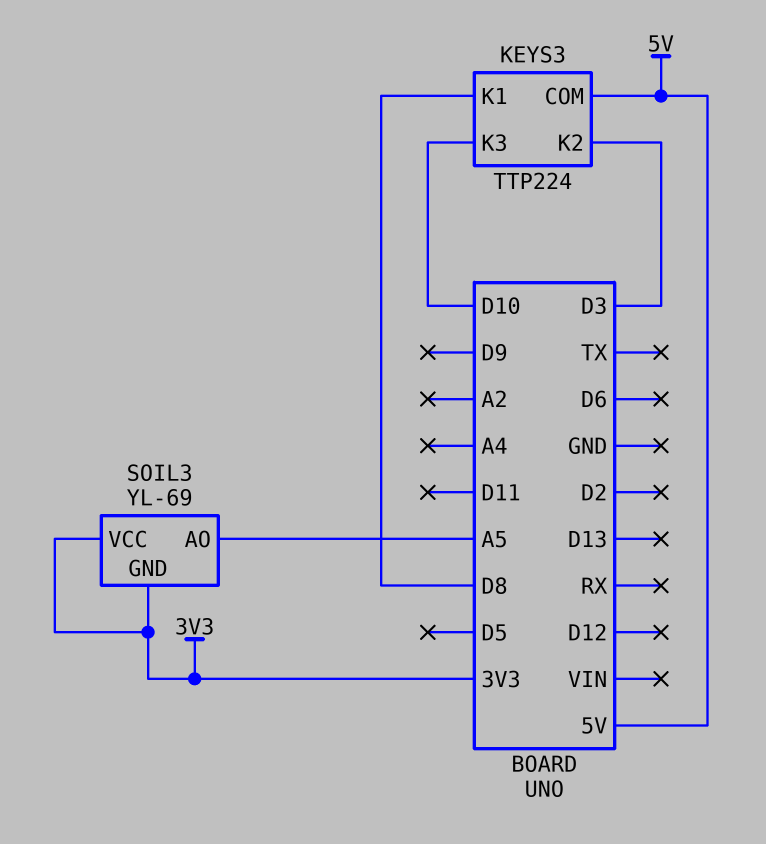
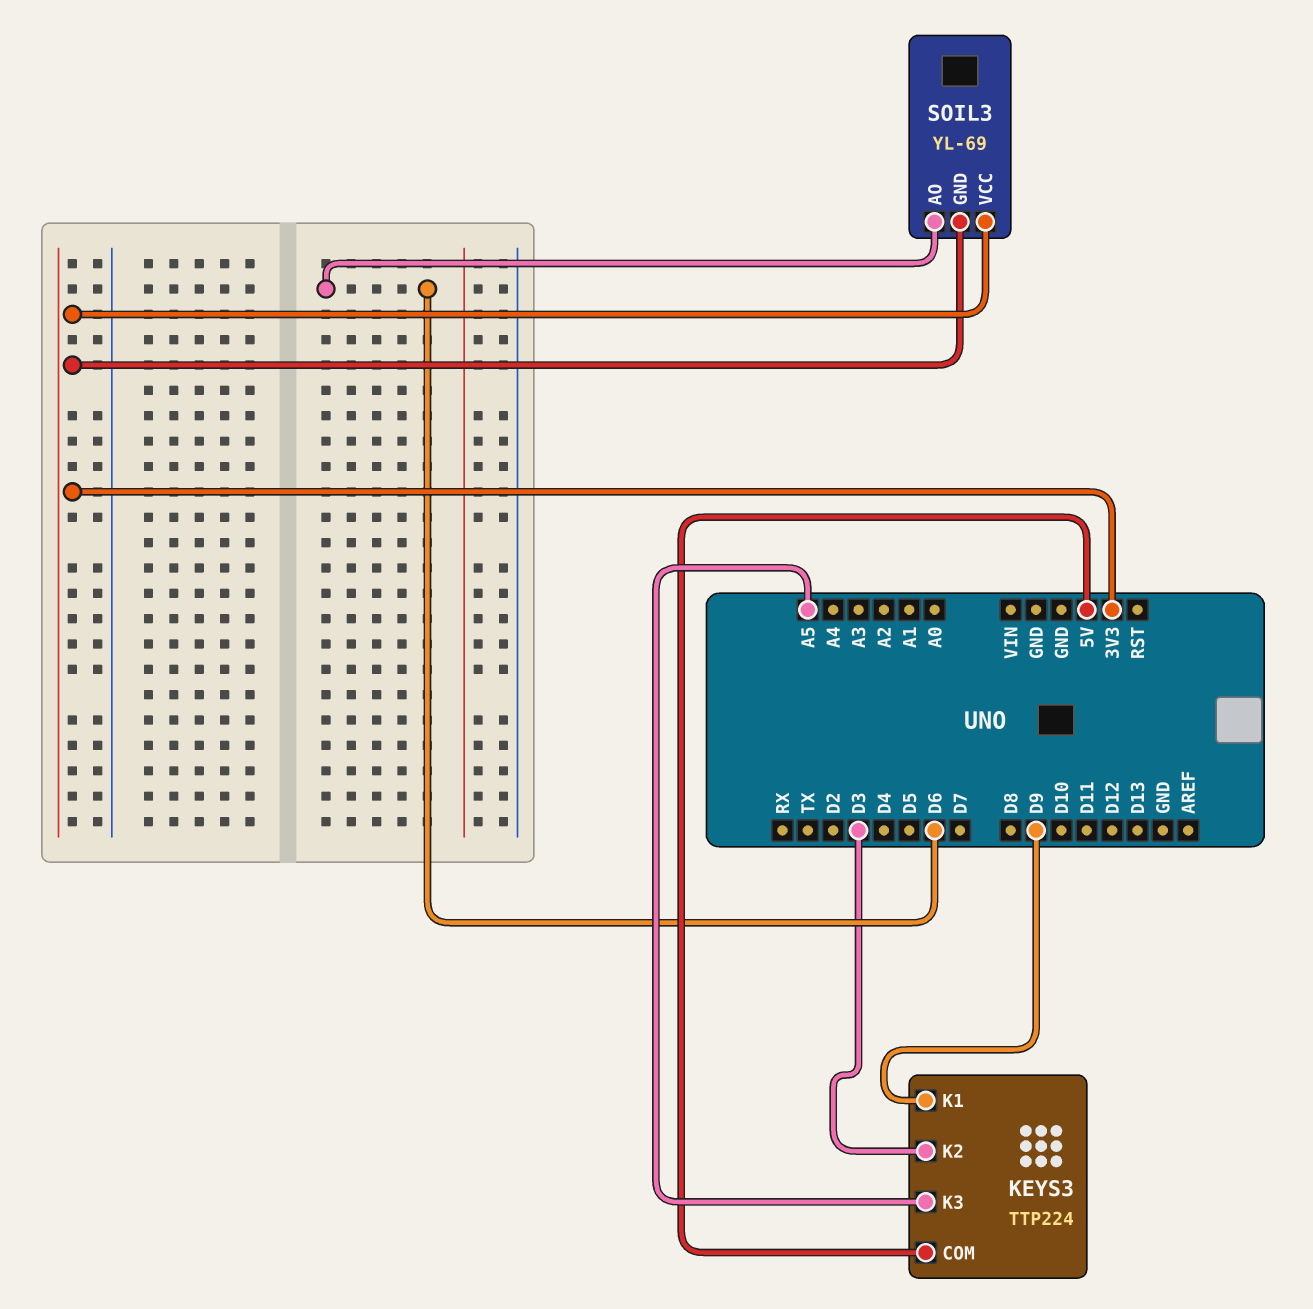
KEYS3 pin K1: D8 -> D9
KEYS3 pin K3: D10 -> A5
SOIL3 pin AO: A5 -> D6

